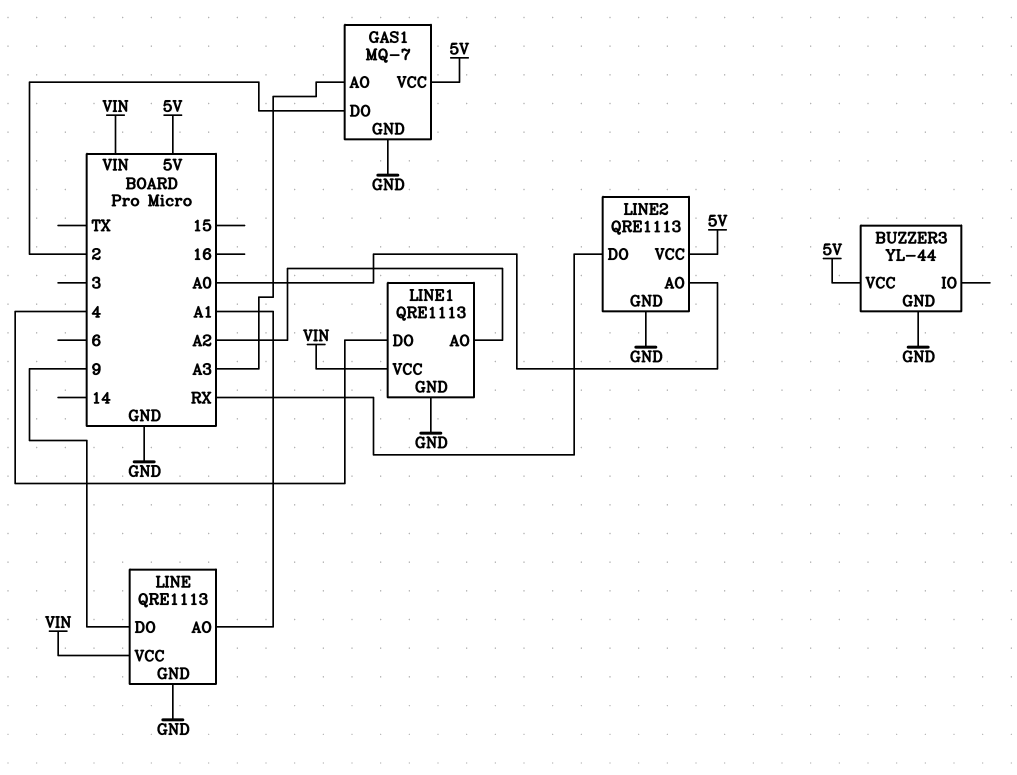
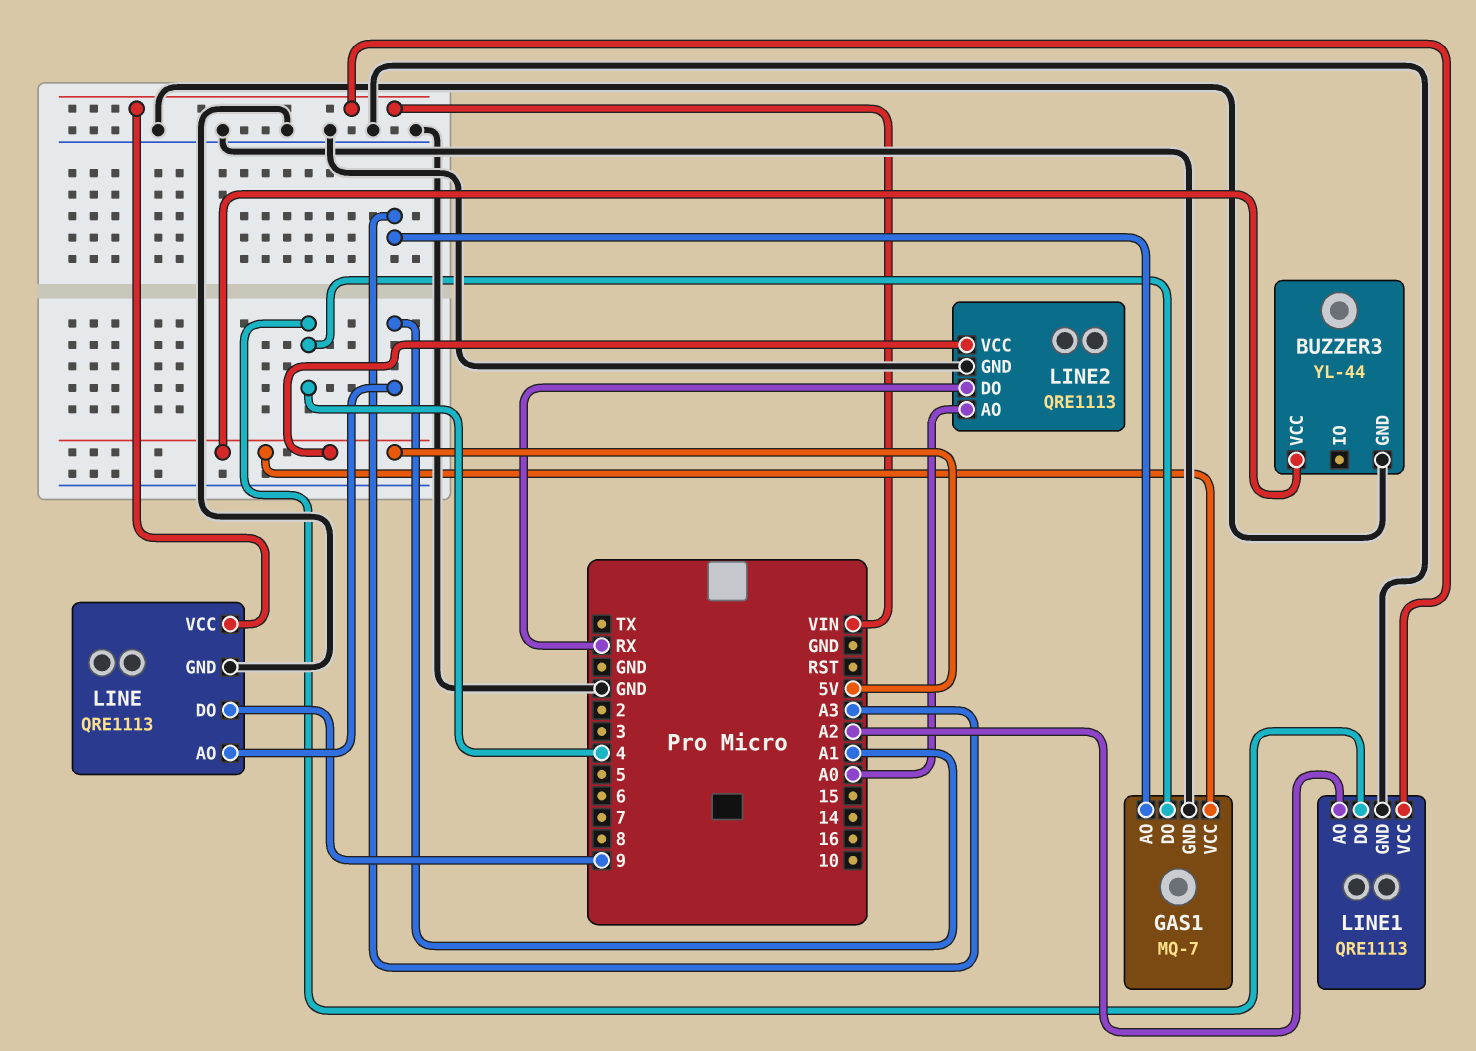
GAS1 pin DO: 2 -> 4

